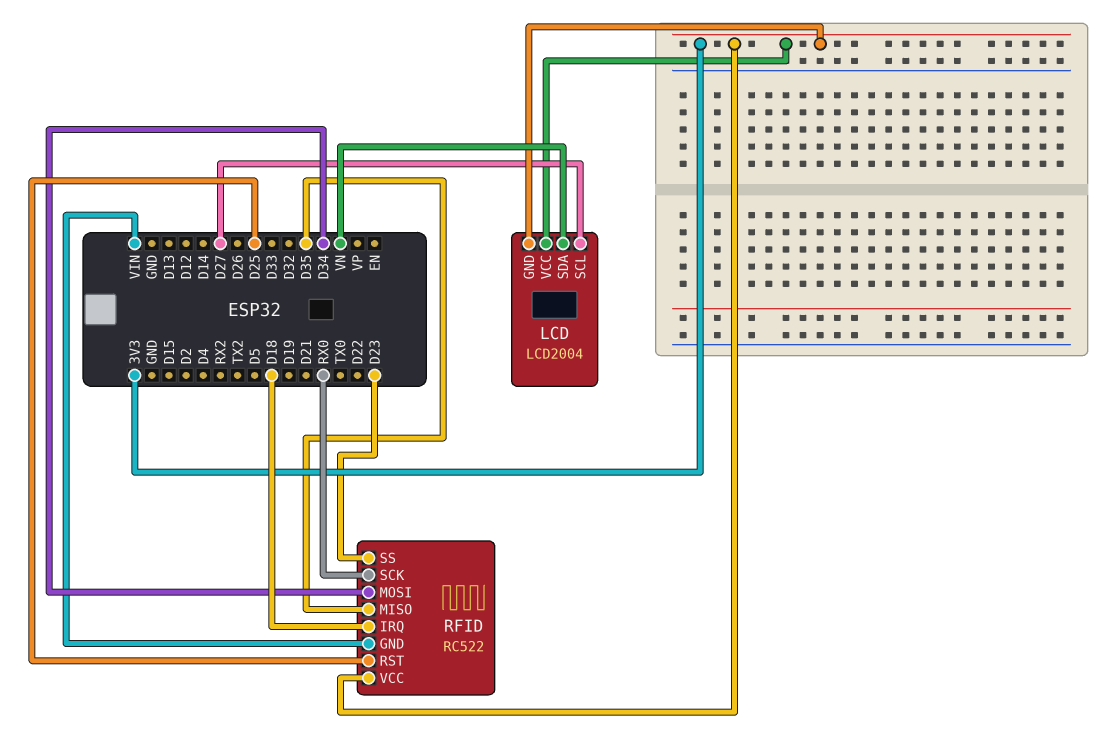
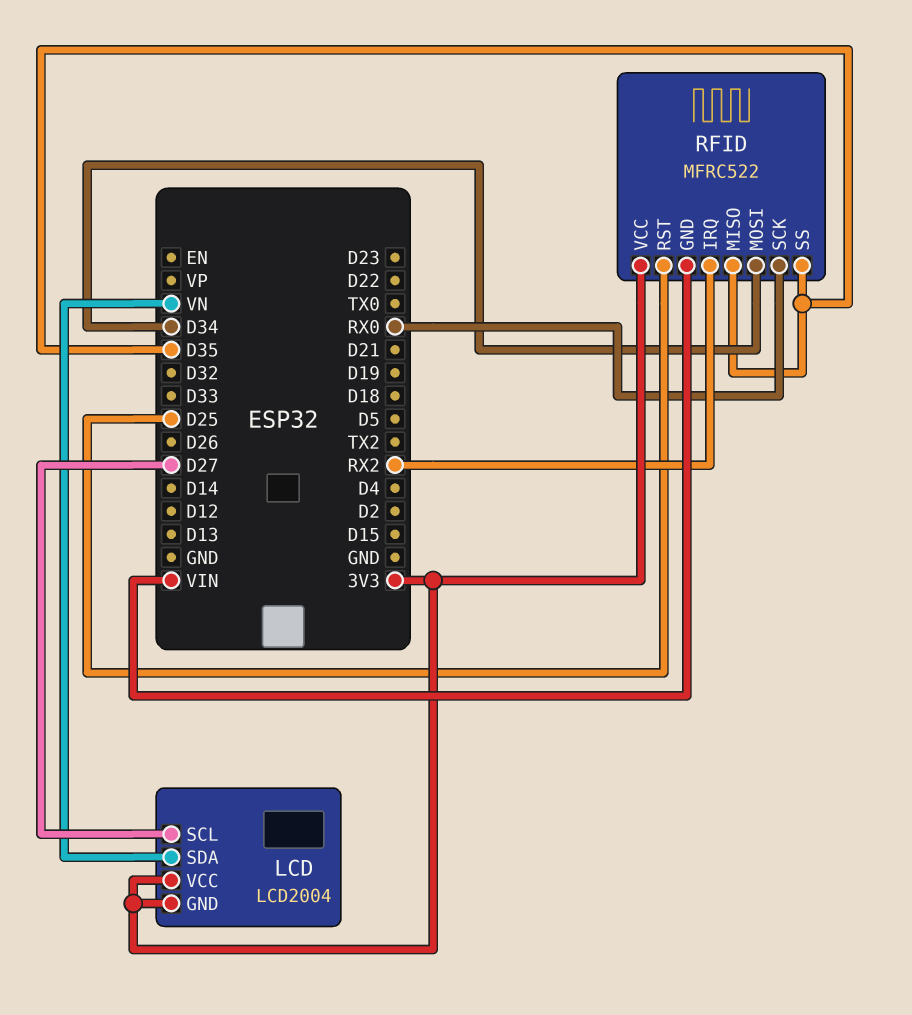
RFID: RC522 -> MFRC522
RFID pin IRQ: D18 -> RX2
RFID pin SS: D23 -> D35

